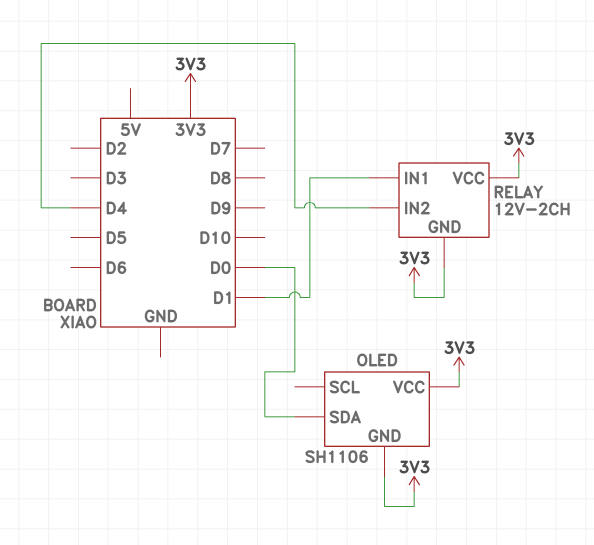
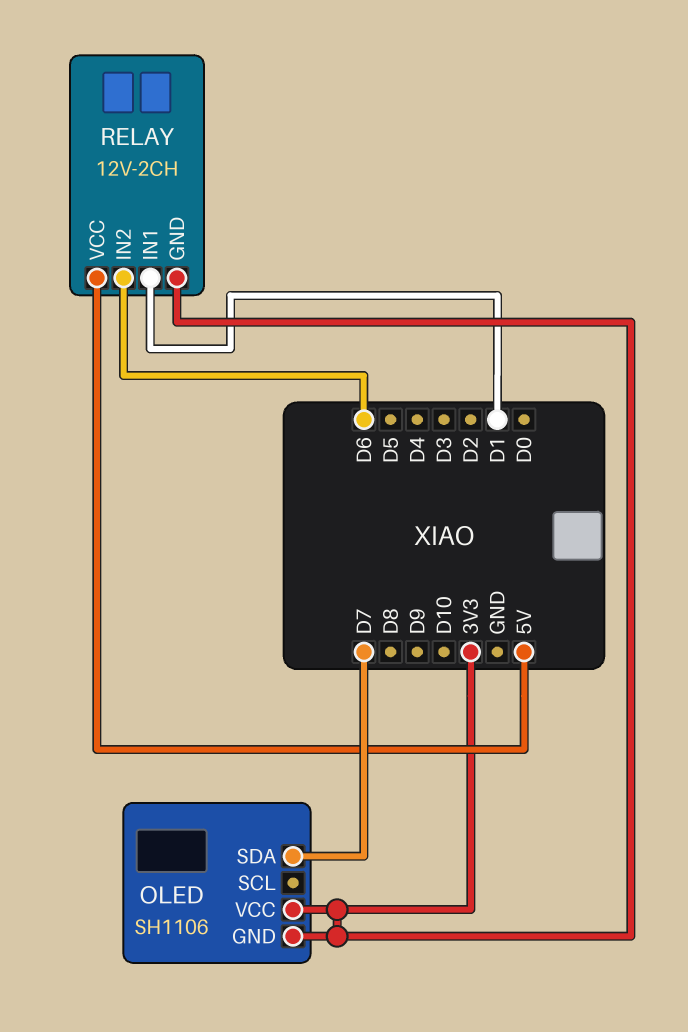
OLED pin SDA: D0 -> D7
RELAY pin IN2: D4 -> D6
RELAY pin VCC: 3V3 -> 5V

